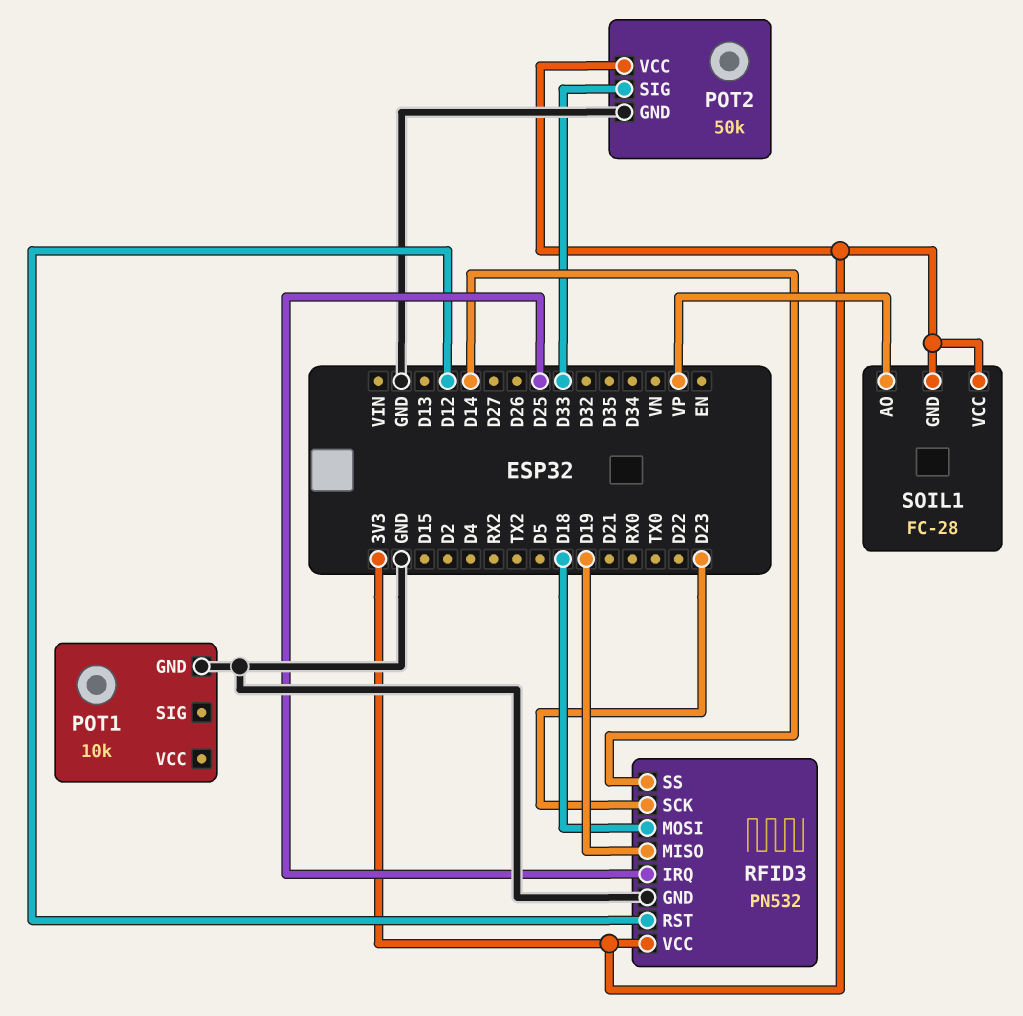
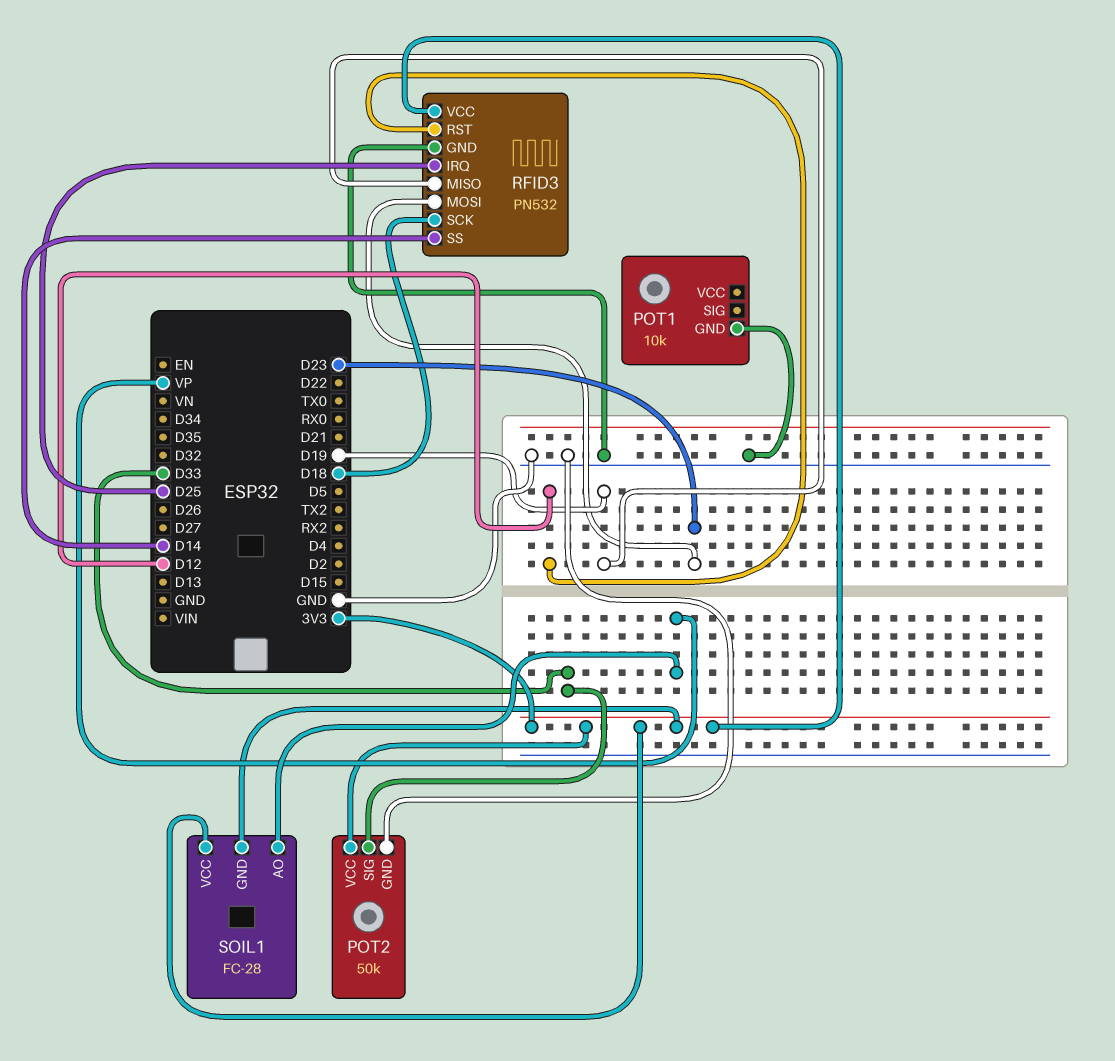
RFID3 pin MOSI: D18 -> D23
RFID3 pin SCK: D23 -> D18

